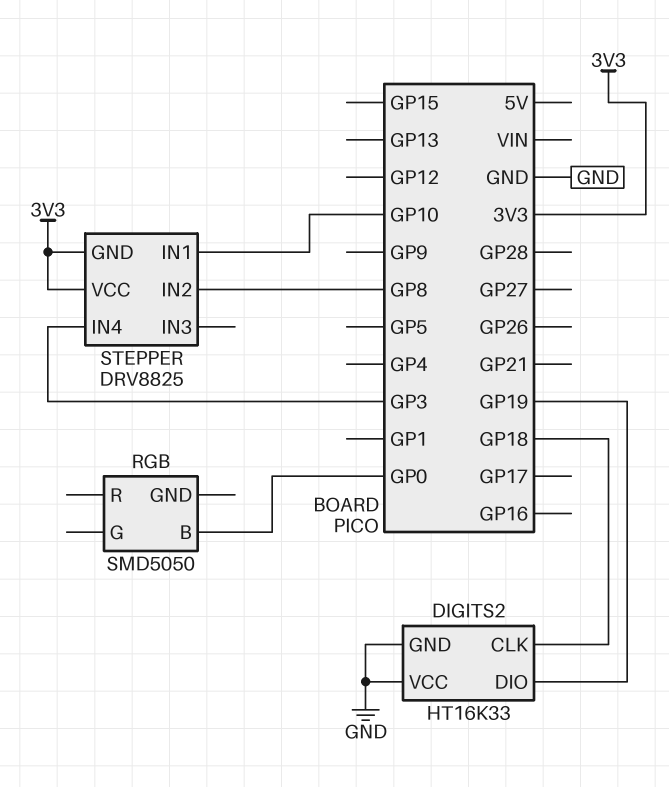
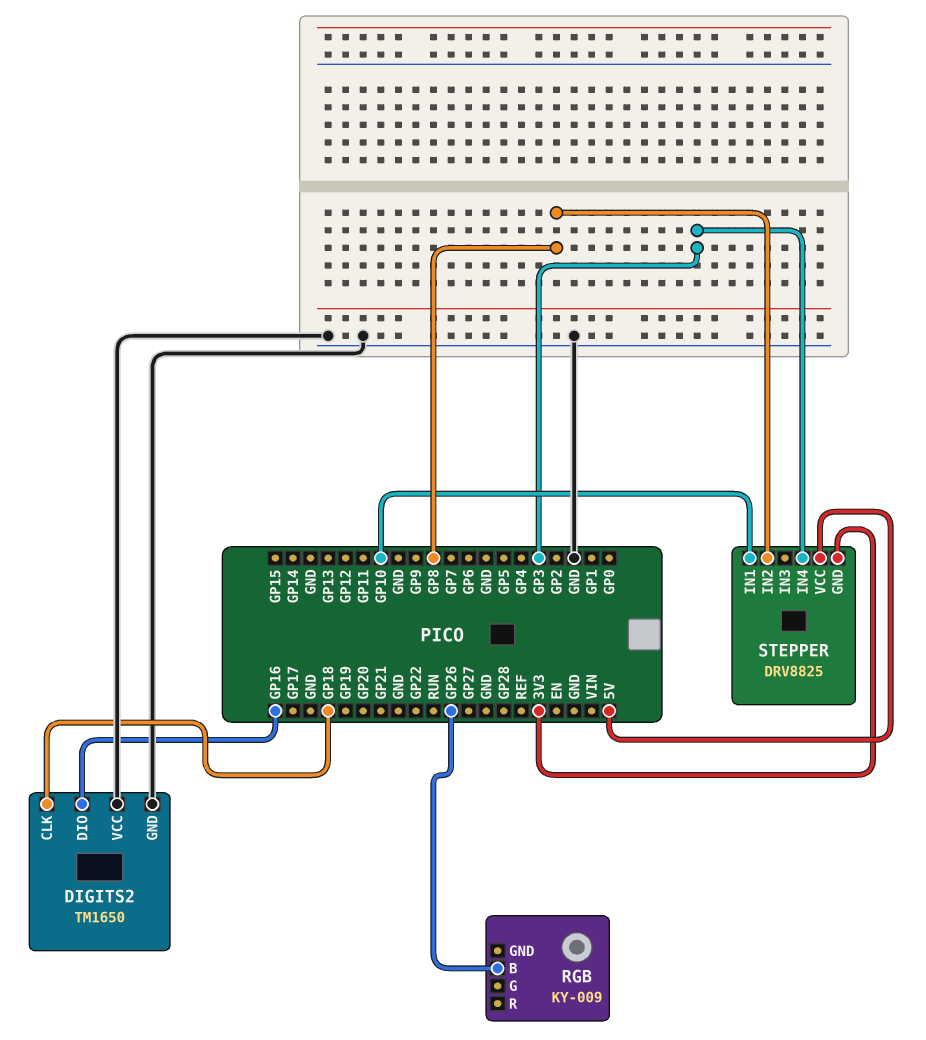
DIGITS2: HT16K33 -> TM1650
DIGITS2 pin DIO: GP19 -> GP16
RGB: SMD5050 -> KY-009
RGB pin B: GP0 -> GP26
STEPPER pin VCC: 3V3 -> 5V

